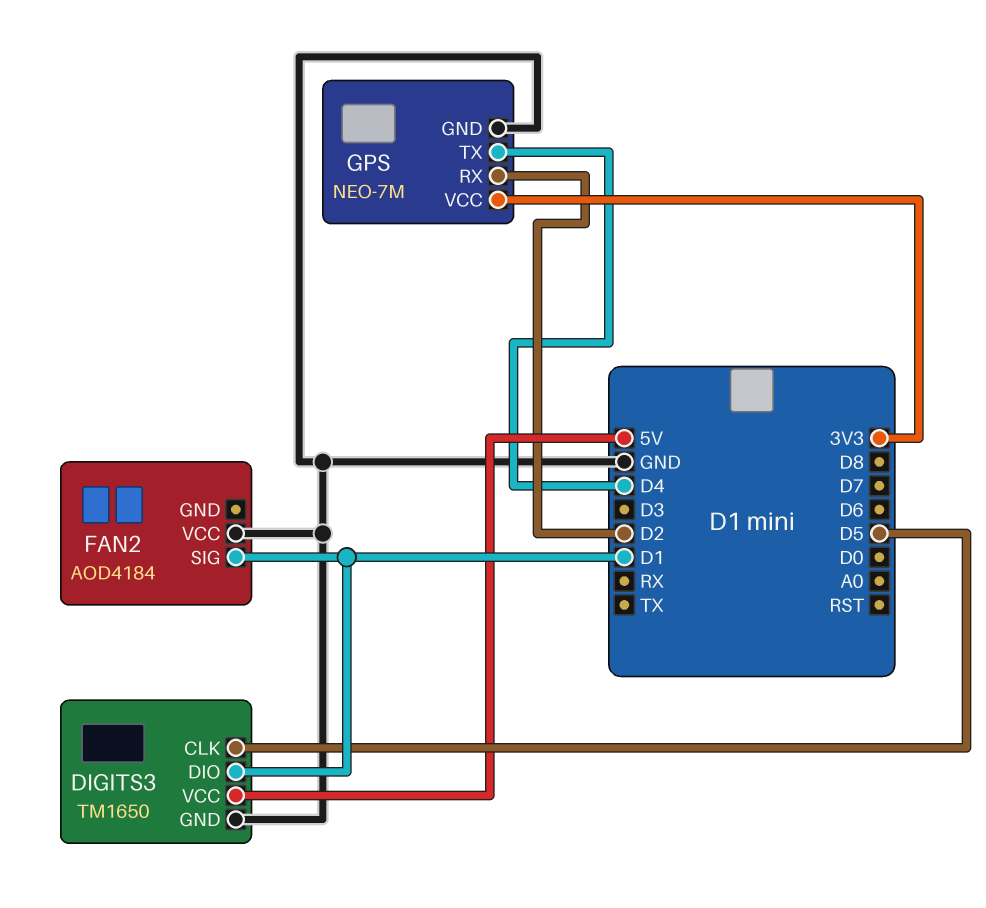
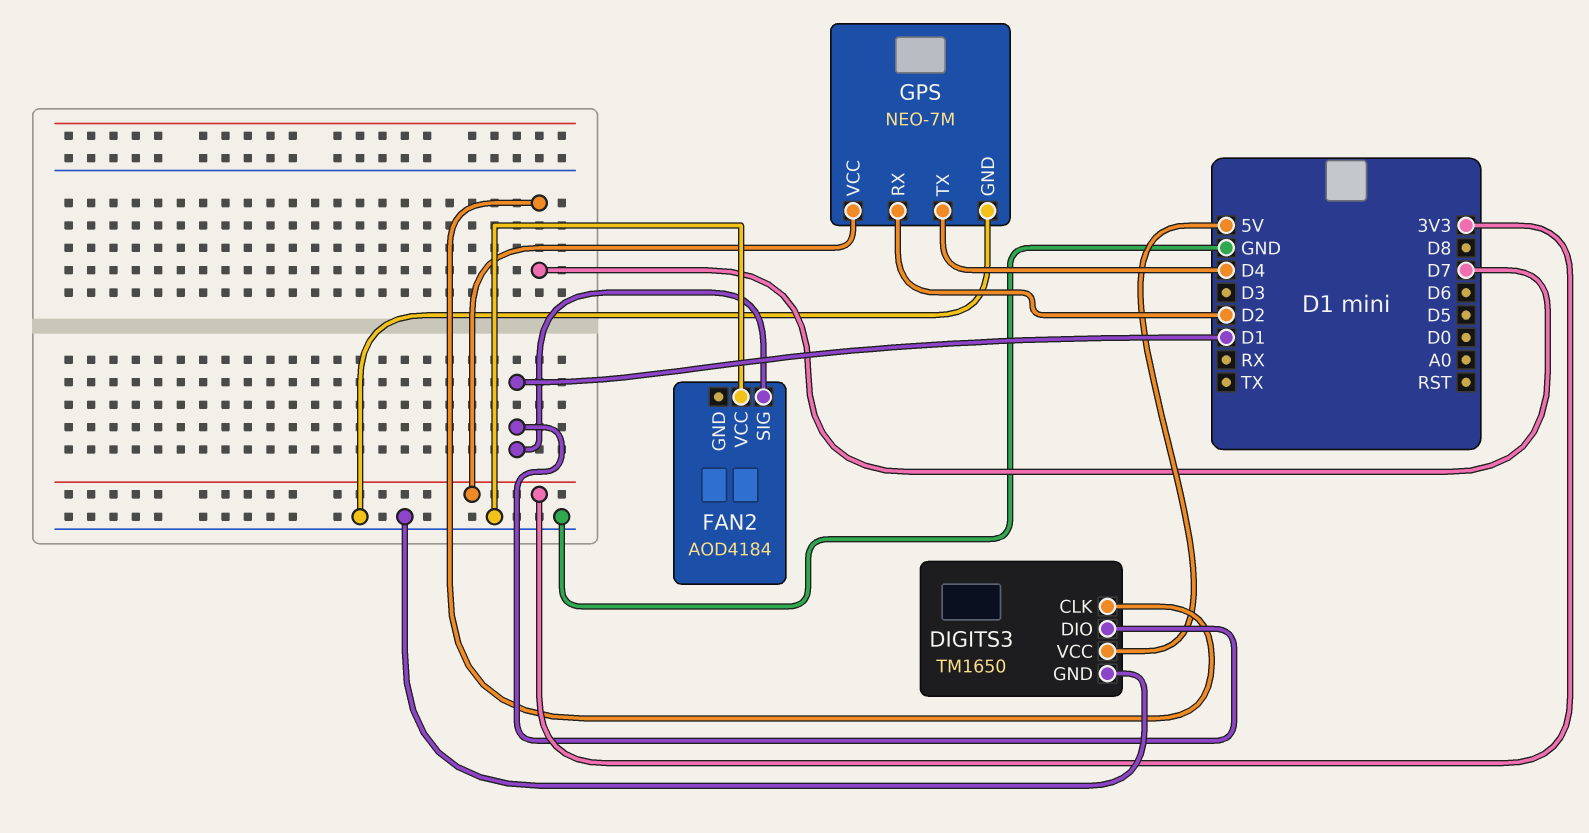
DIGITS3 pin CLK: D5 -> D7

